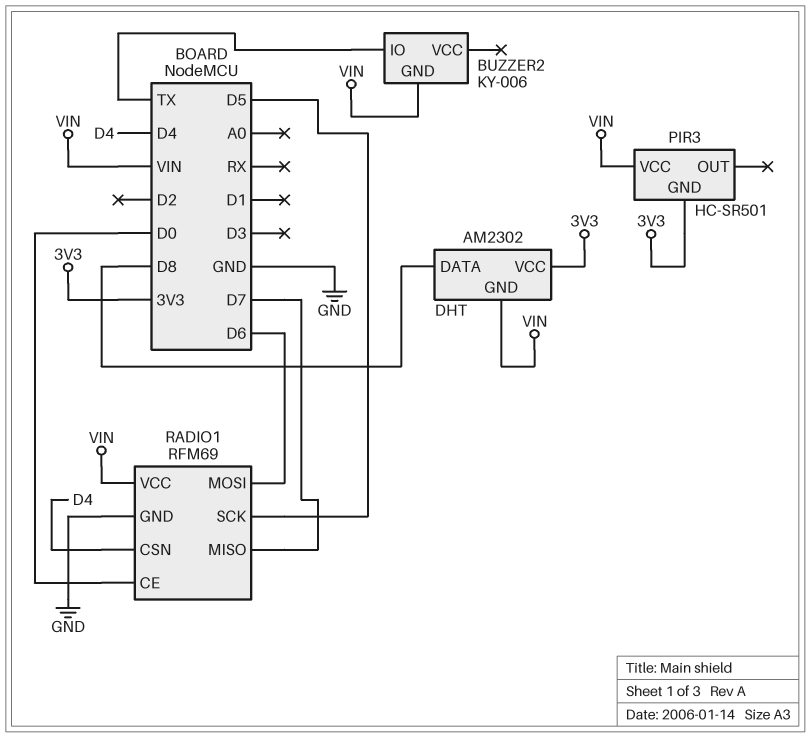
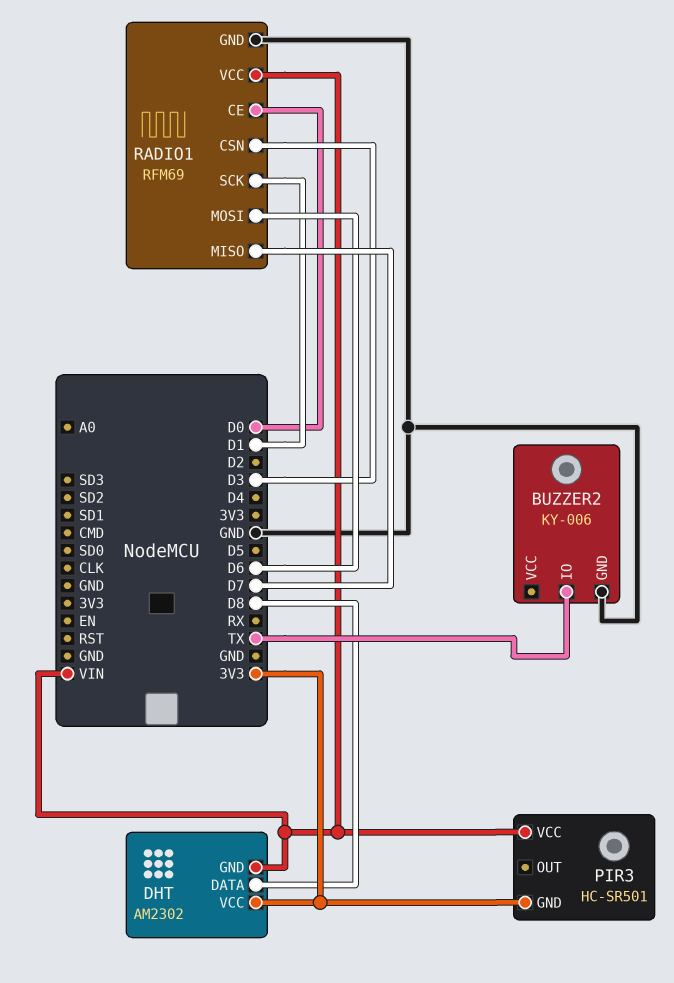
BUZZER2 pin GND: VIN -> GND
RADIO1 pin CSN: D4 -> D3
RADIO1 pin SCK: D5 -> D1

